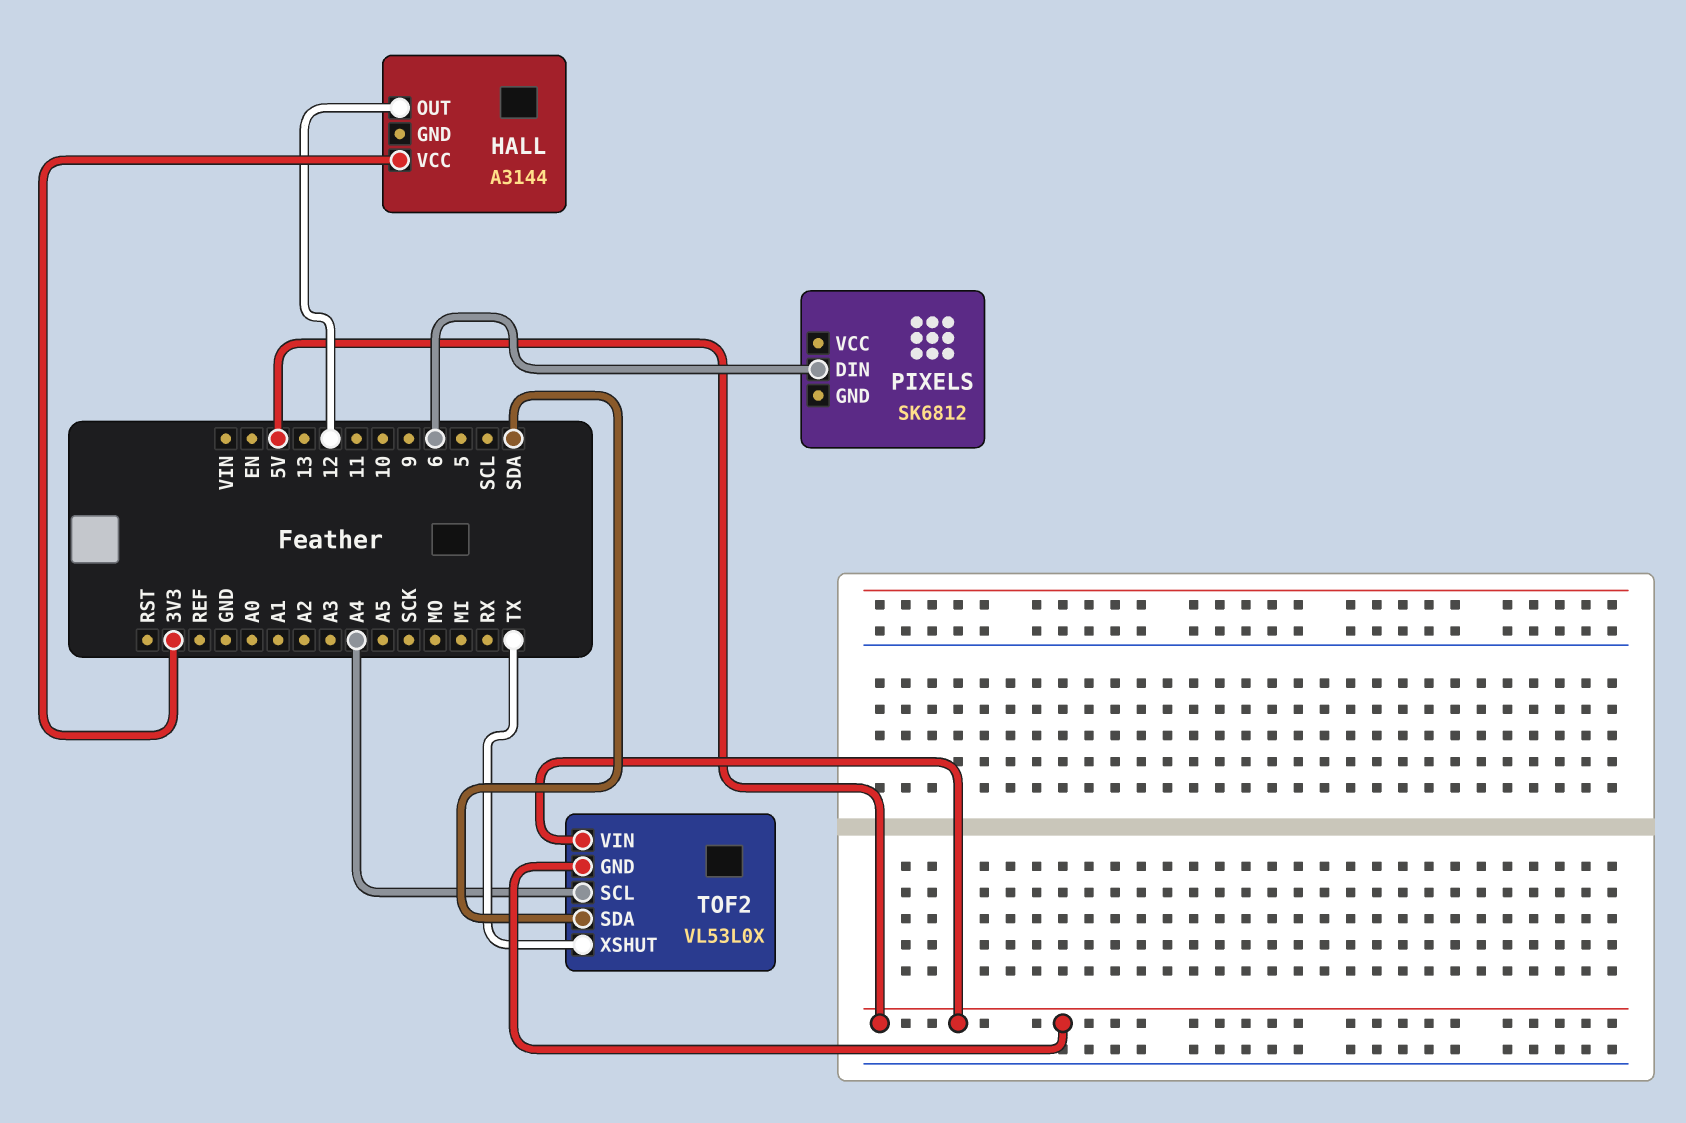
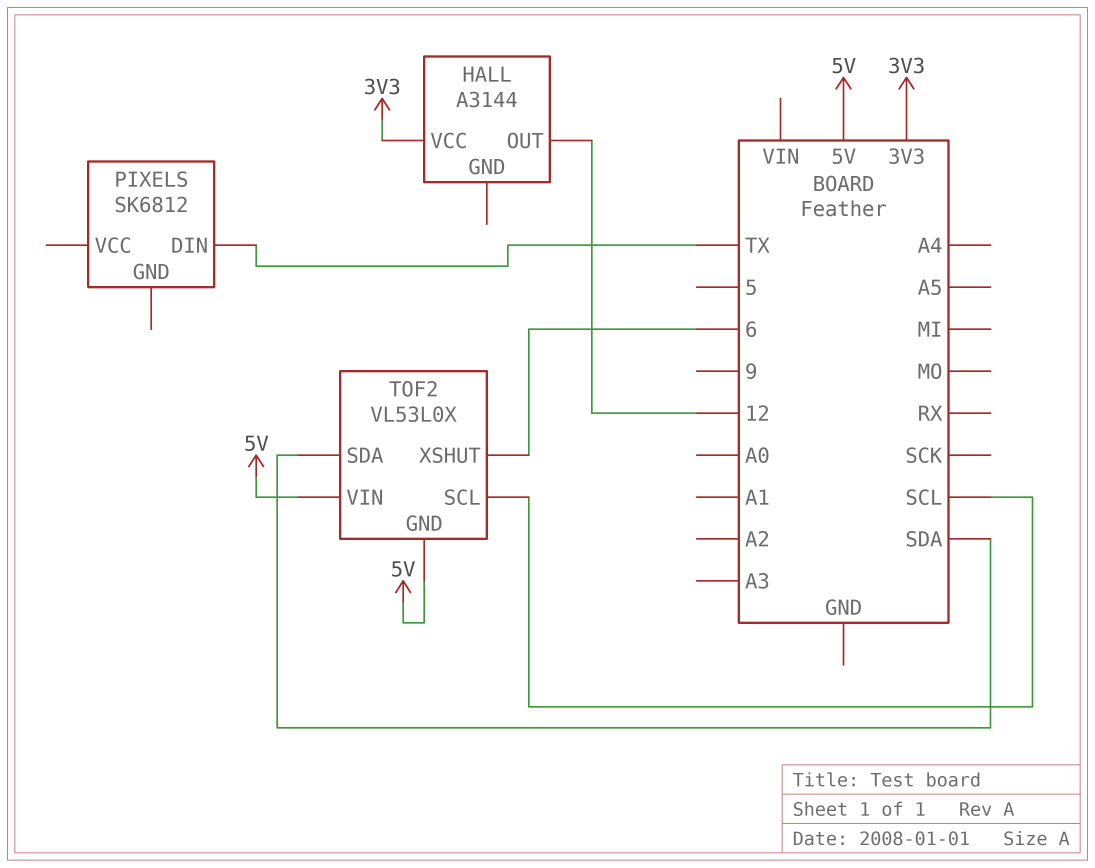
PIXELS pin DIN: 6 -> TX
TOF2 pin SCL: A4 -> SCL
TOF2 pin XSHUT: TX -> 6

